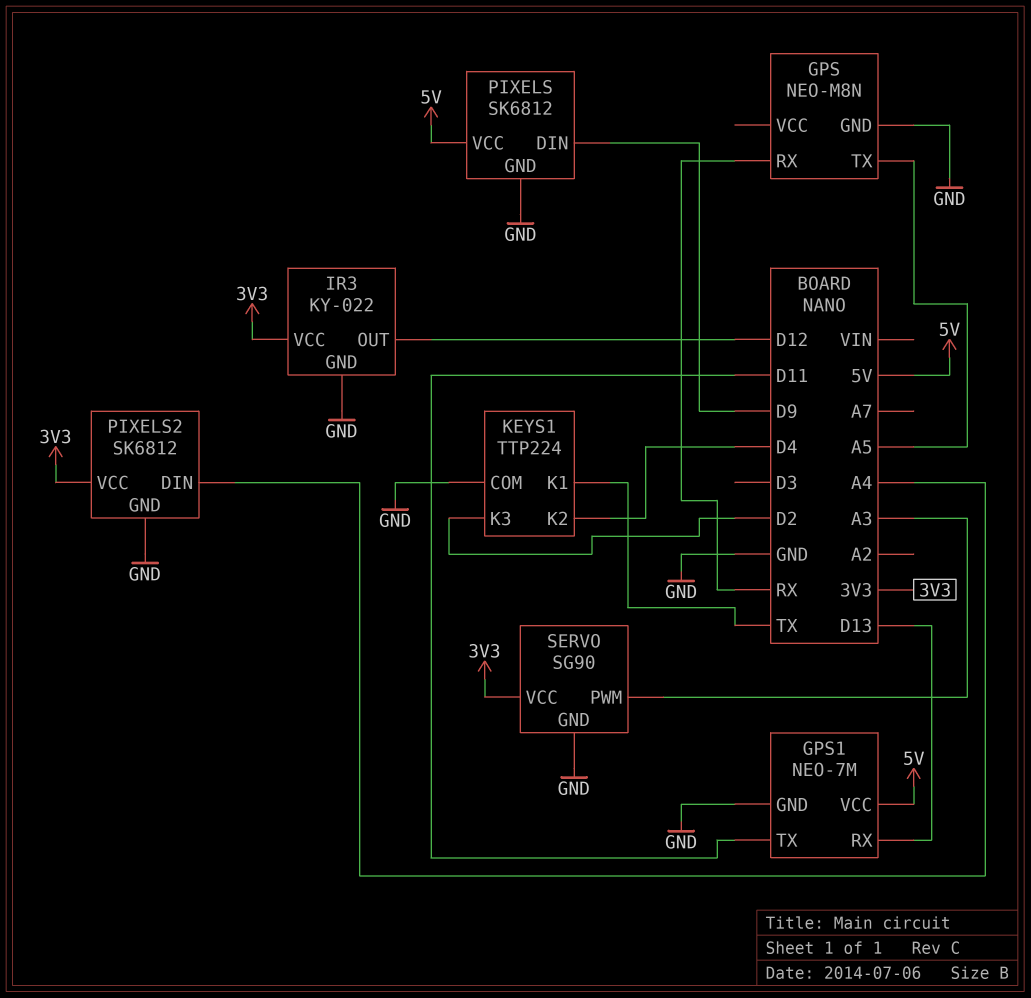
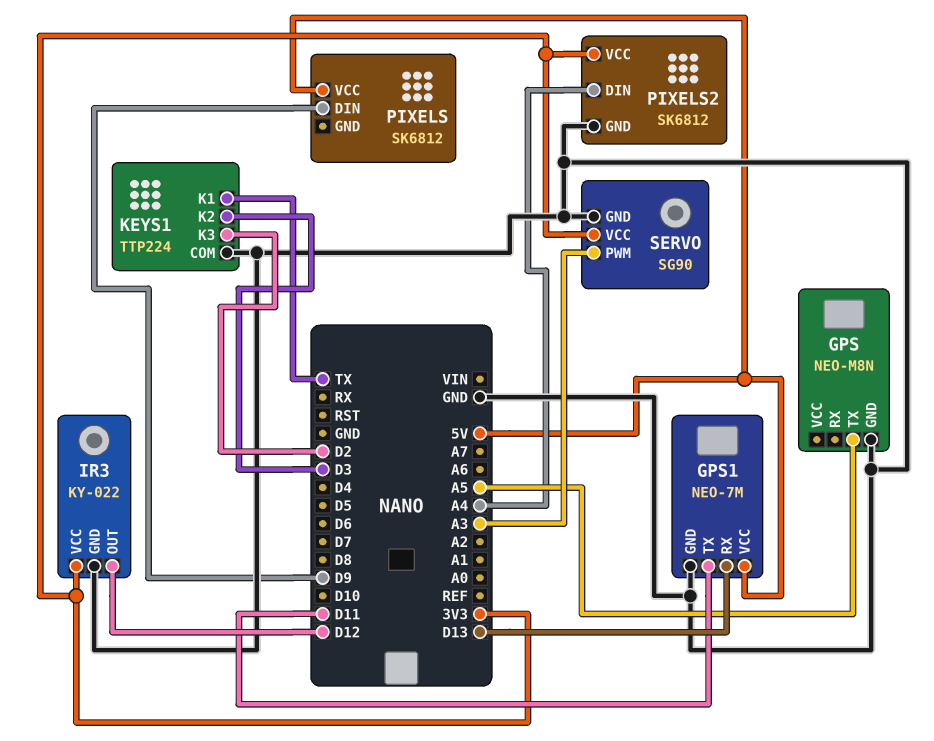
GPS pin RX: RX -> none
KEYS1 pin K2: D4 -> D3
PIXELS pin GND: GND -> none

